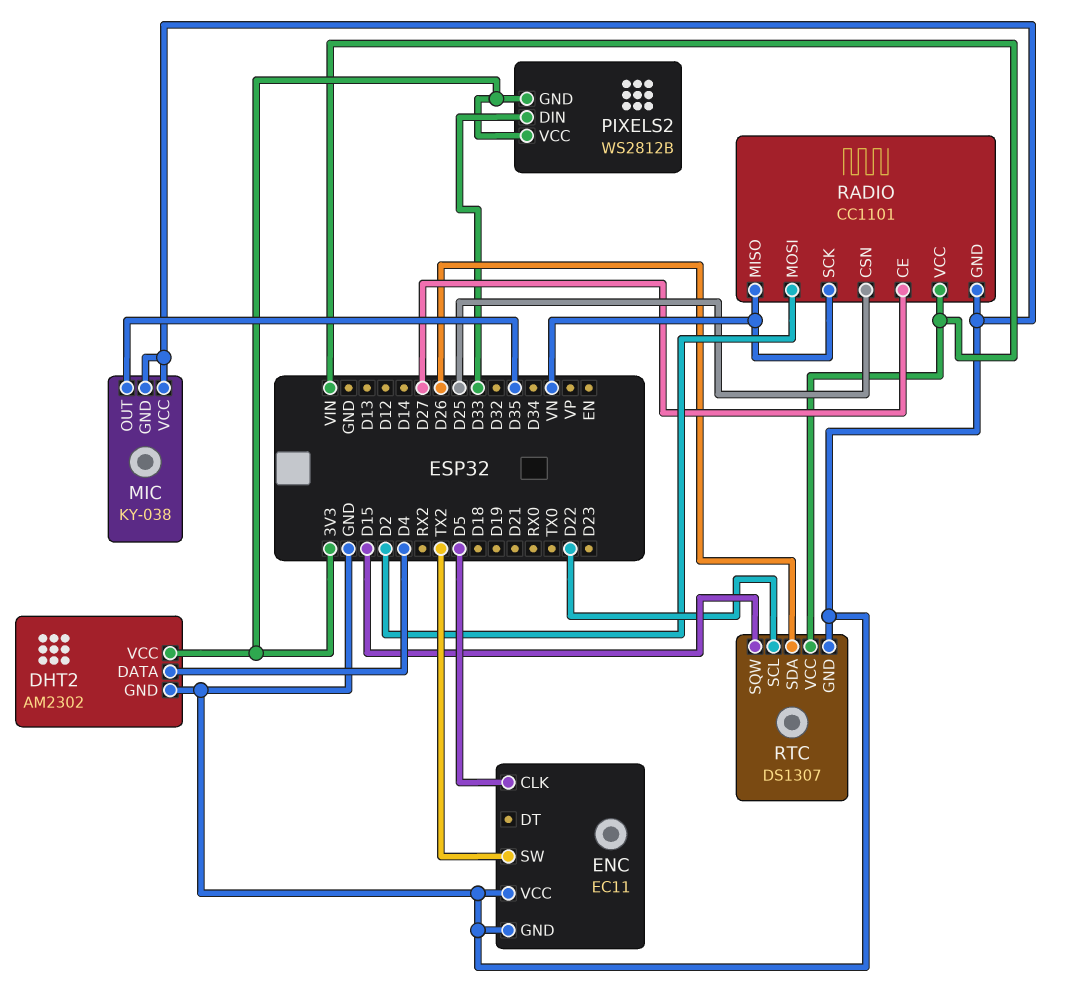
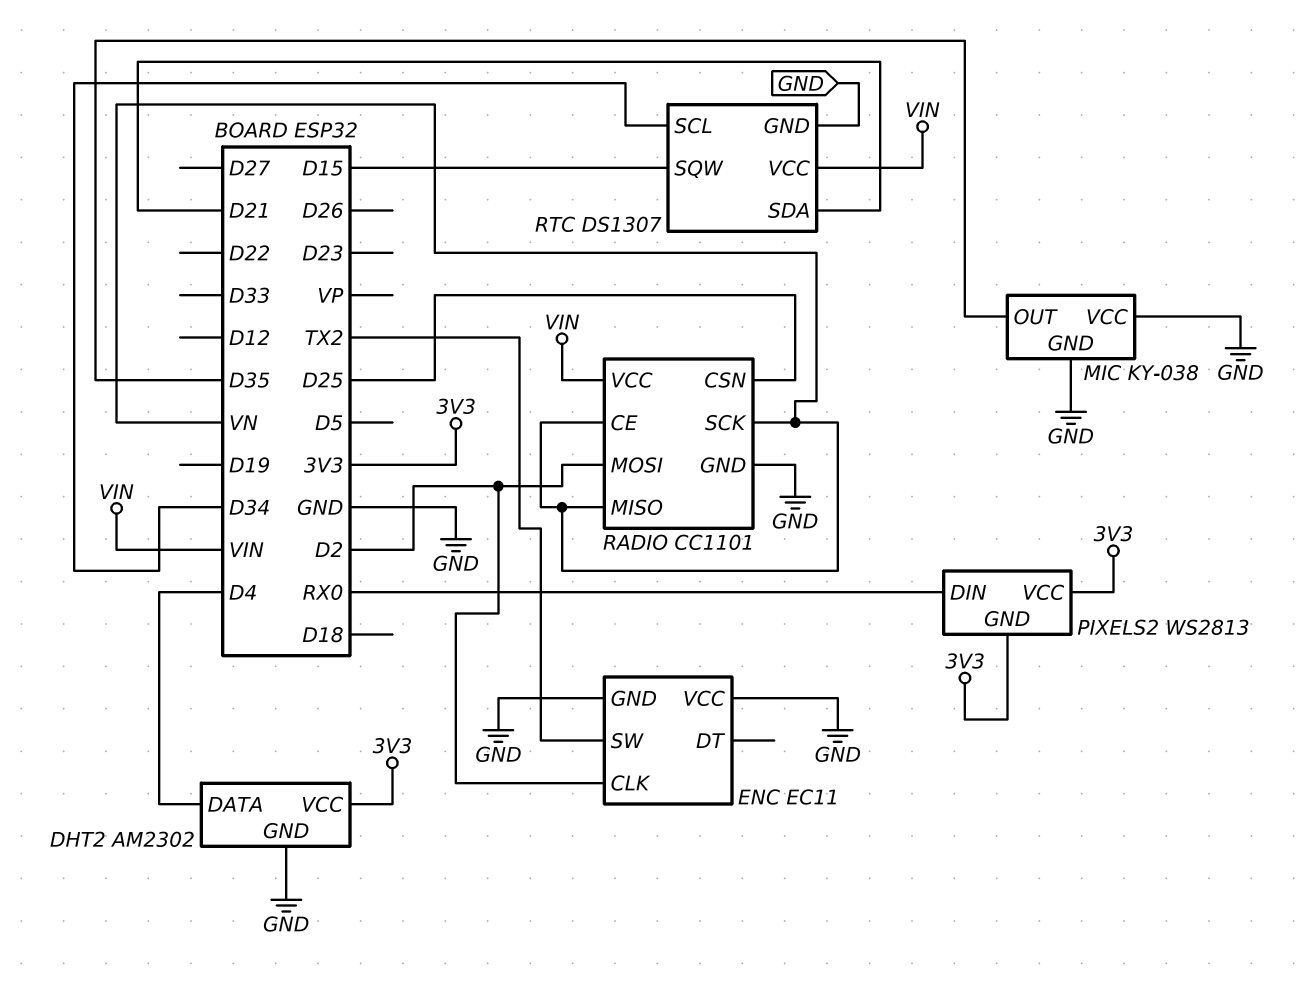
ENC pin CLK: D5 -> D2
PIXELS2: WS2812B -> WS2813
PIXELS2 pin DIN: D33 -> RX0
RADIO pin CE: D27 -> VN
RTC pin SCL: D22 -> D34
RTC pin SDA: D26 -> D21

